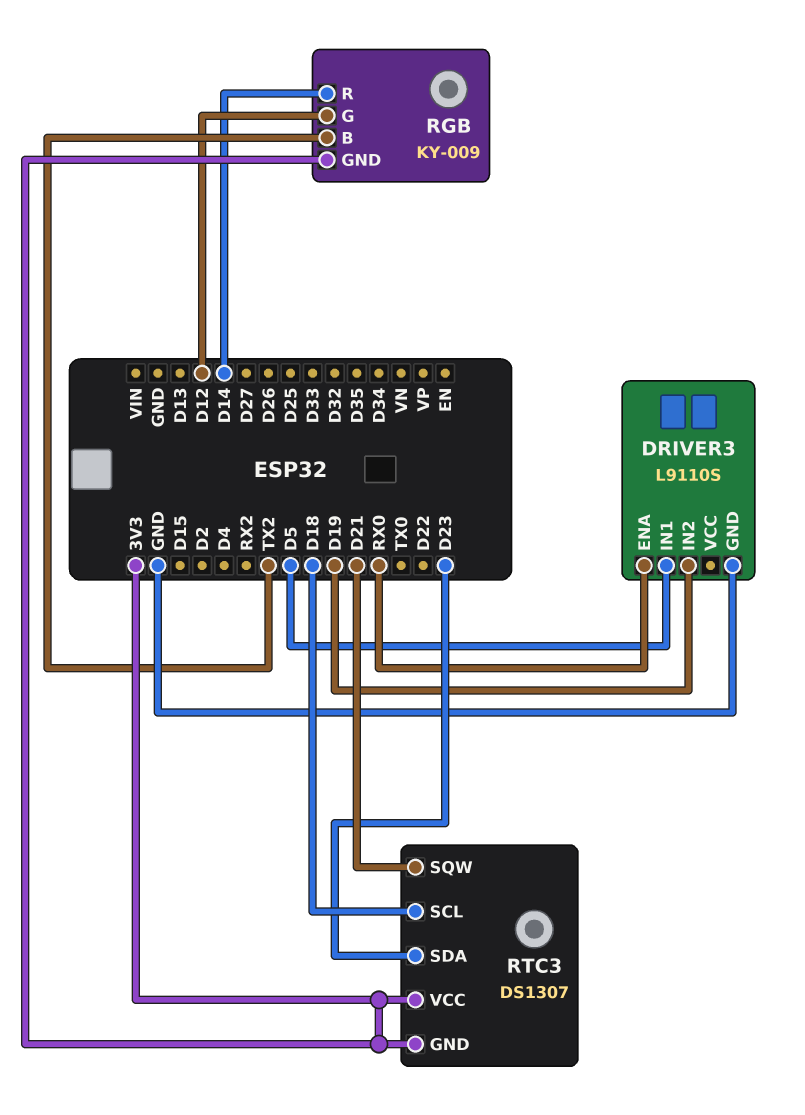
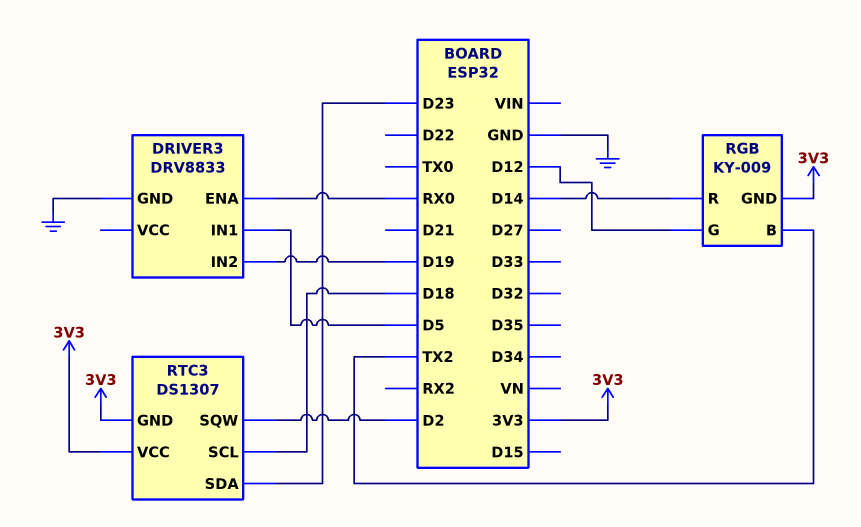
DRIVER3: L9110S -> DRV8833
RTC3 pin SQW: D21 -> D2

